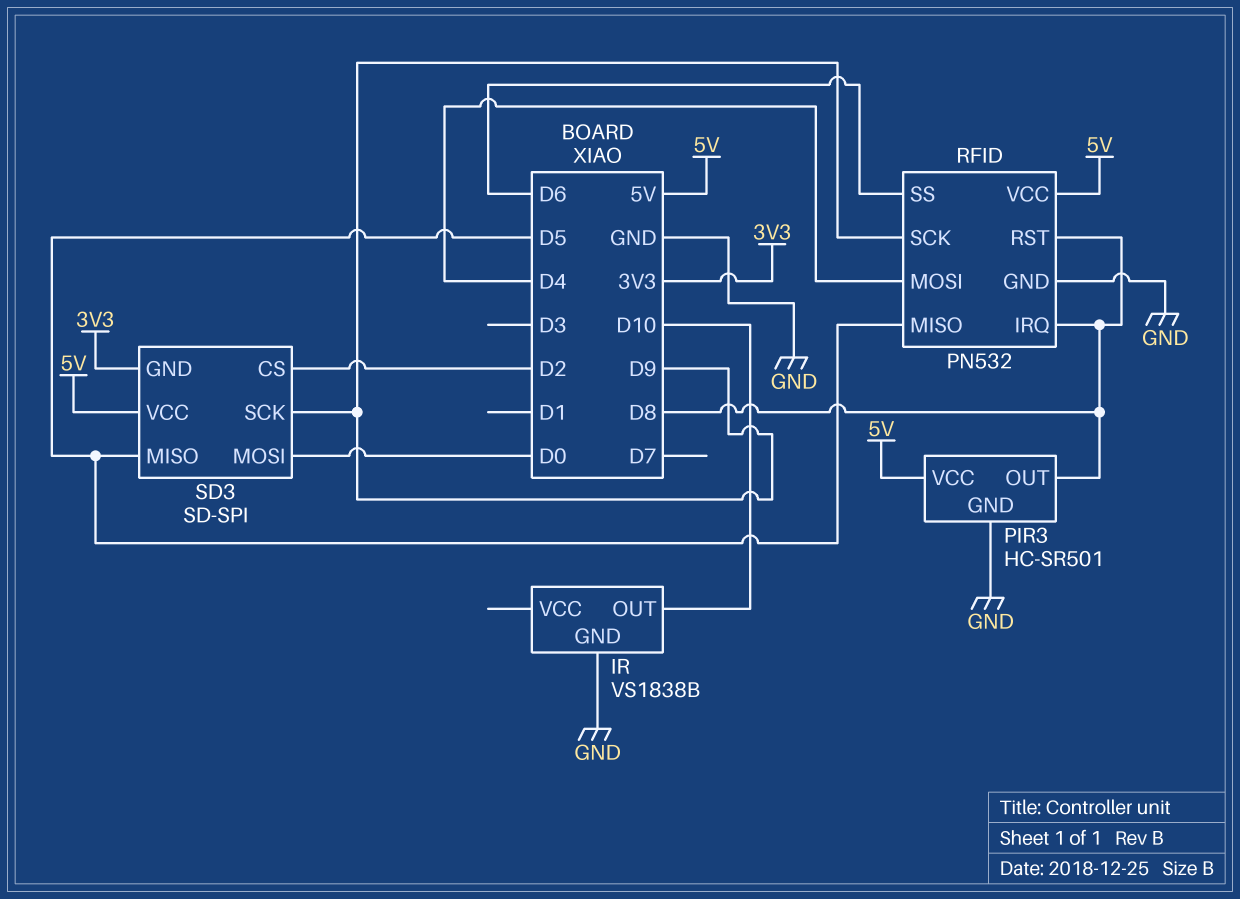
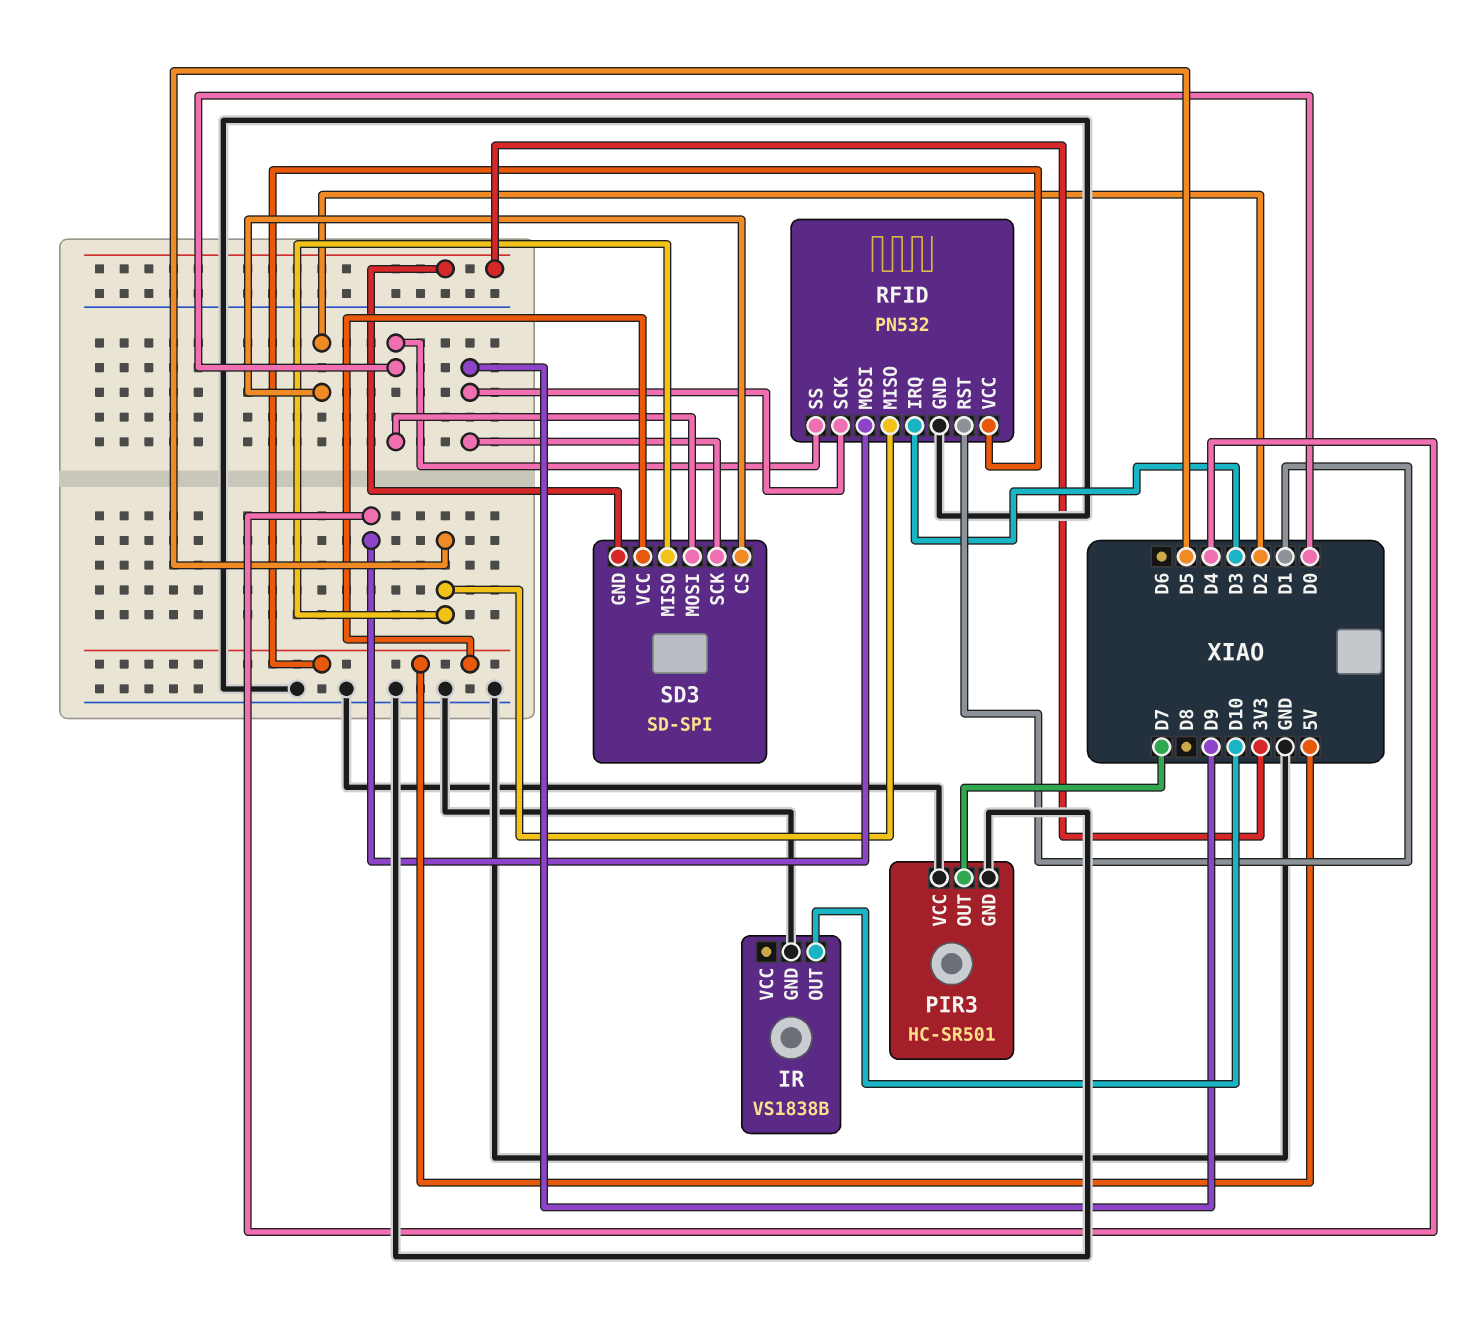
PIR3 pin OUT: D8 -> D7
PIR3 pin VCC: 5V -> GND
RFID pin IRQ: D8 -> D3
RFID pin RST: D8 -> D1
RFID pin SS: D6 -> D0

